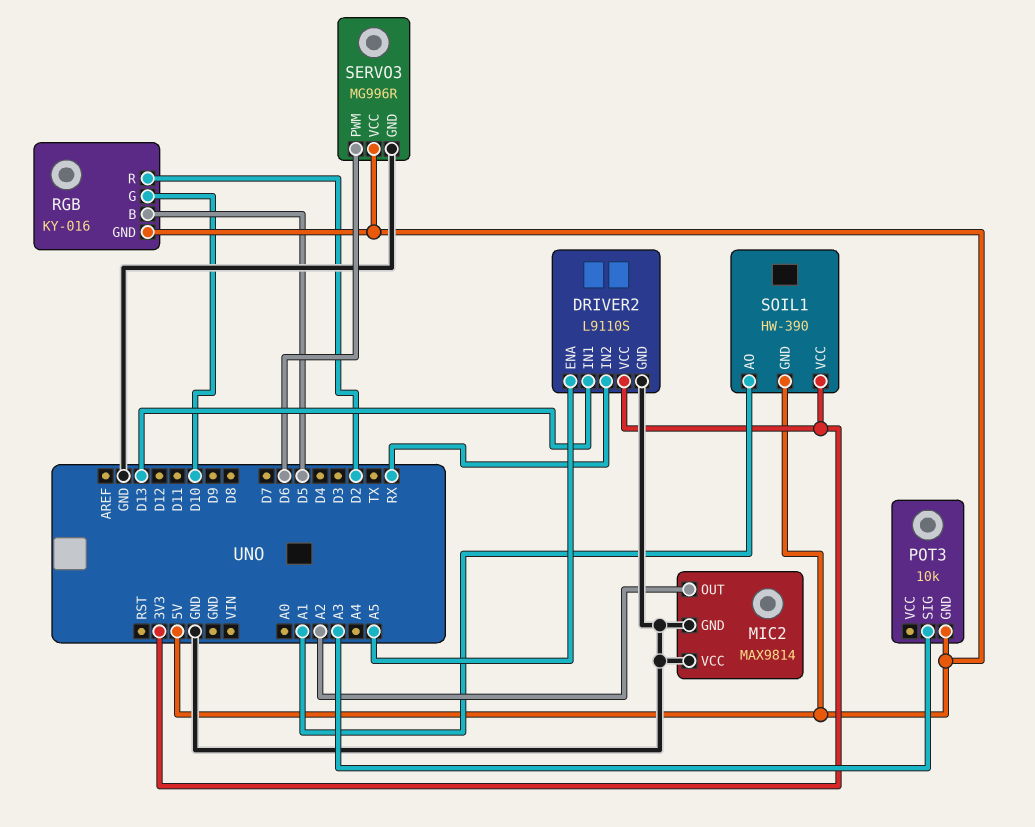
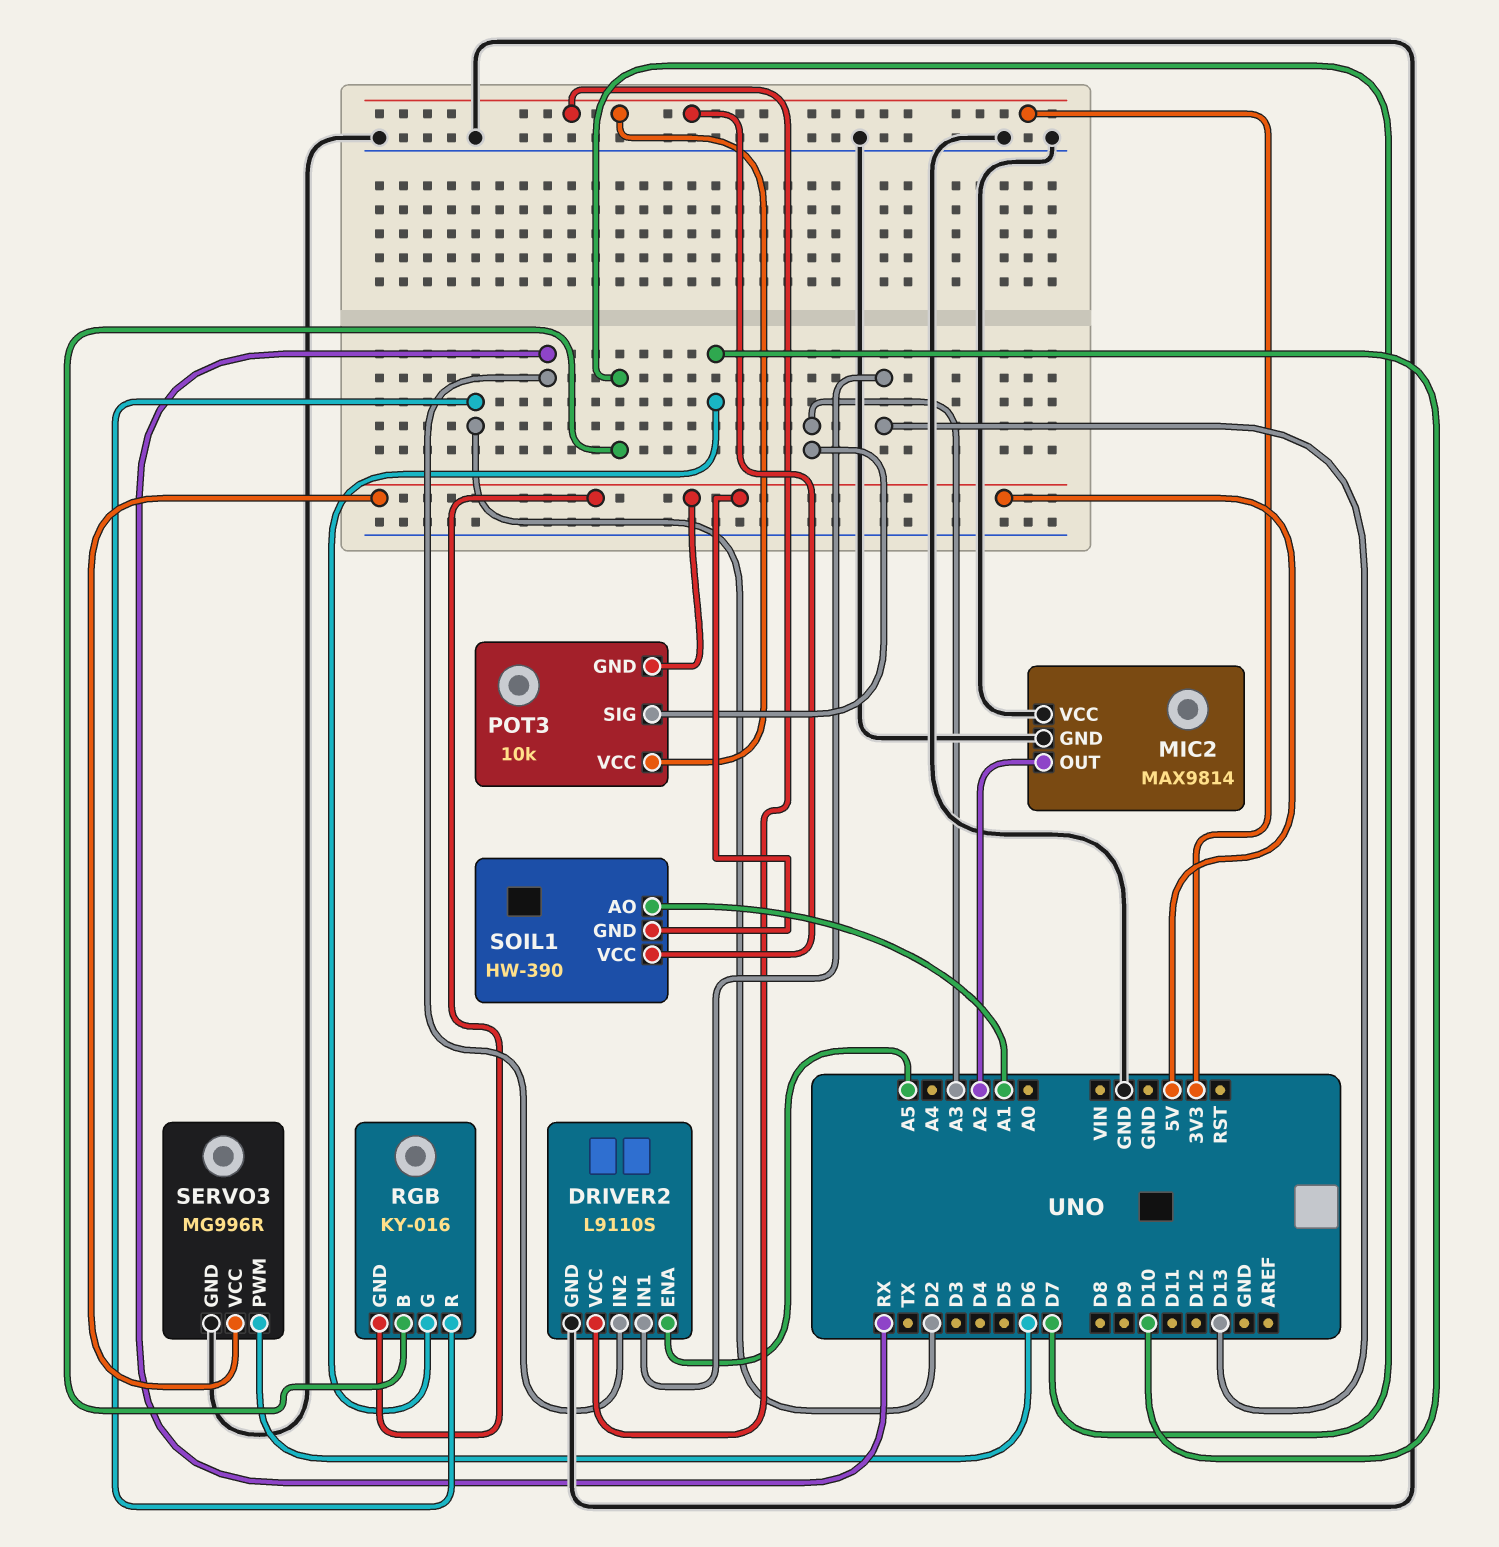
POT3 pin VCC: none -> 3V3
RGB pin B: D5 -> D7

